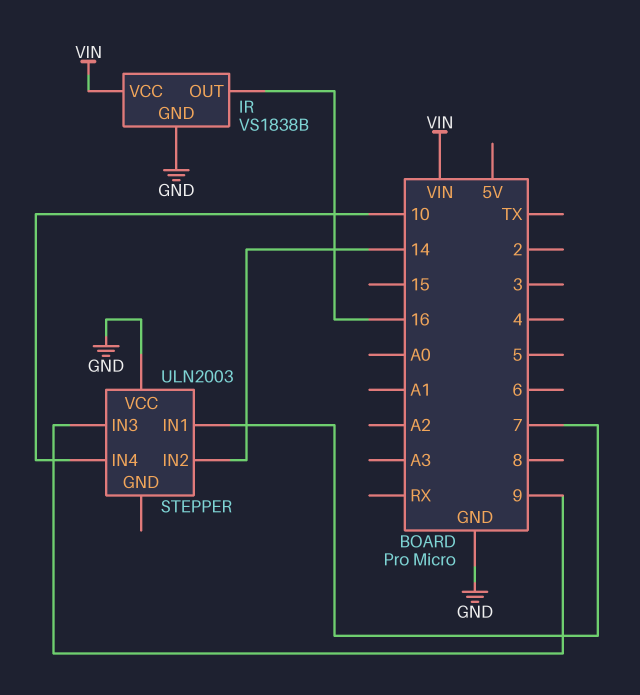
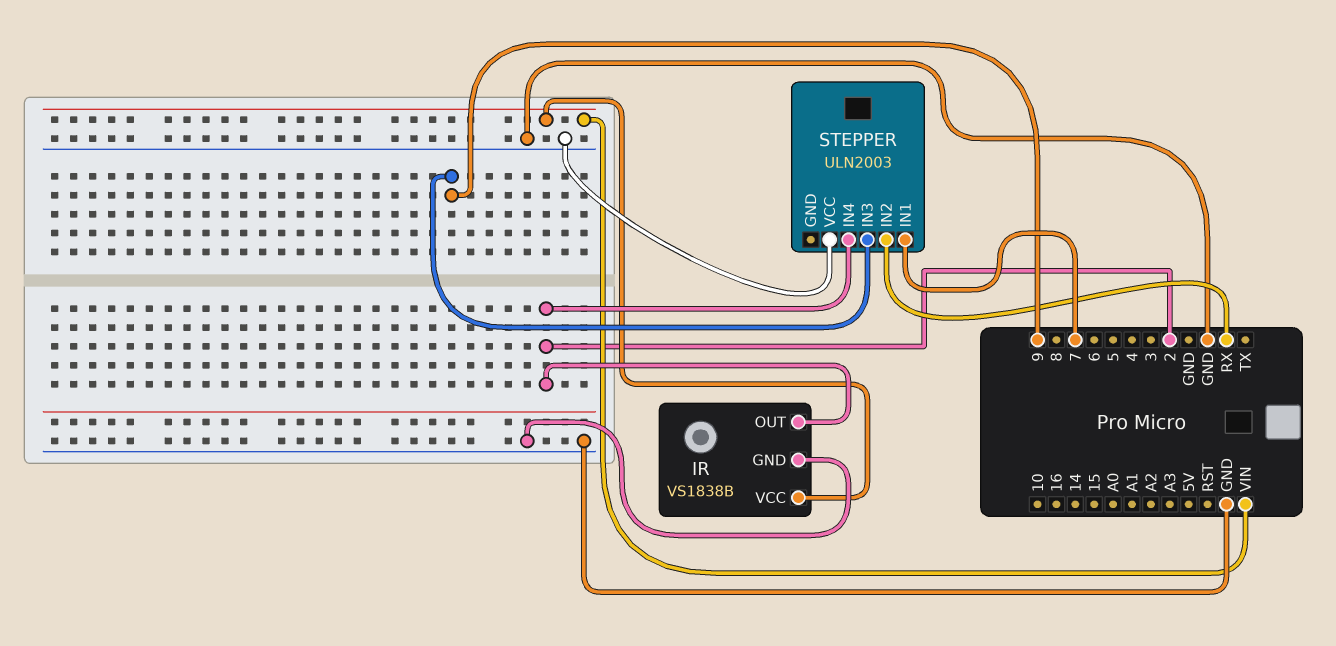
IR pin OUT: 16 -> 2
STEPPER pin IN2: 14 -> RX
STEPPER pin IN4: 10 -> 2

